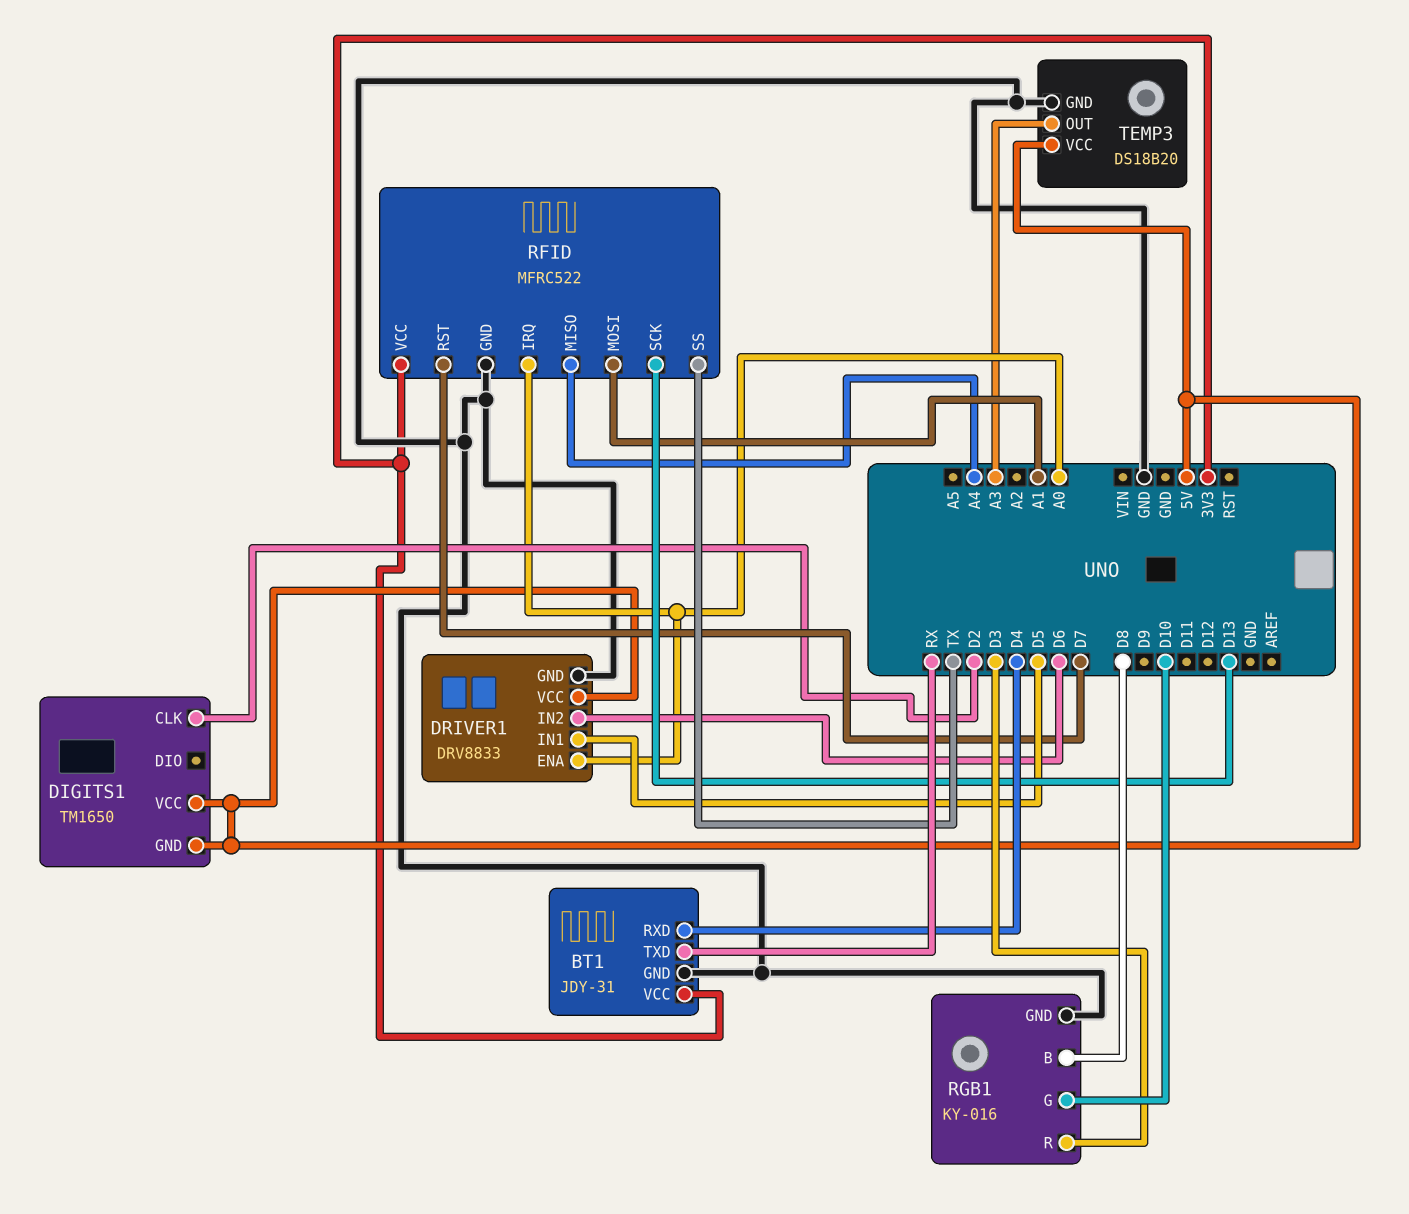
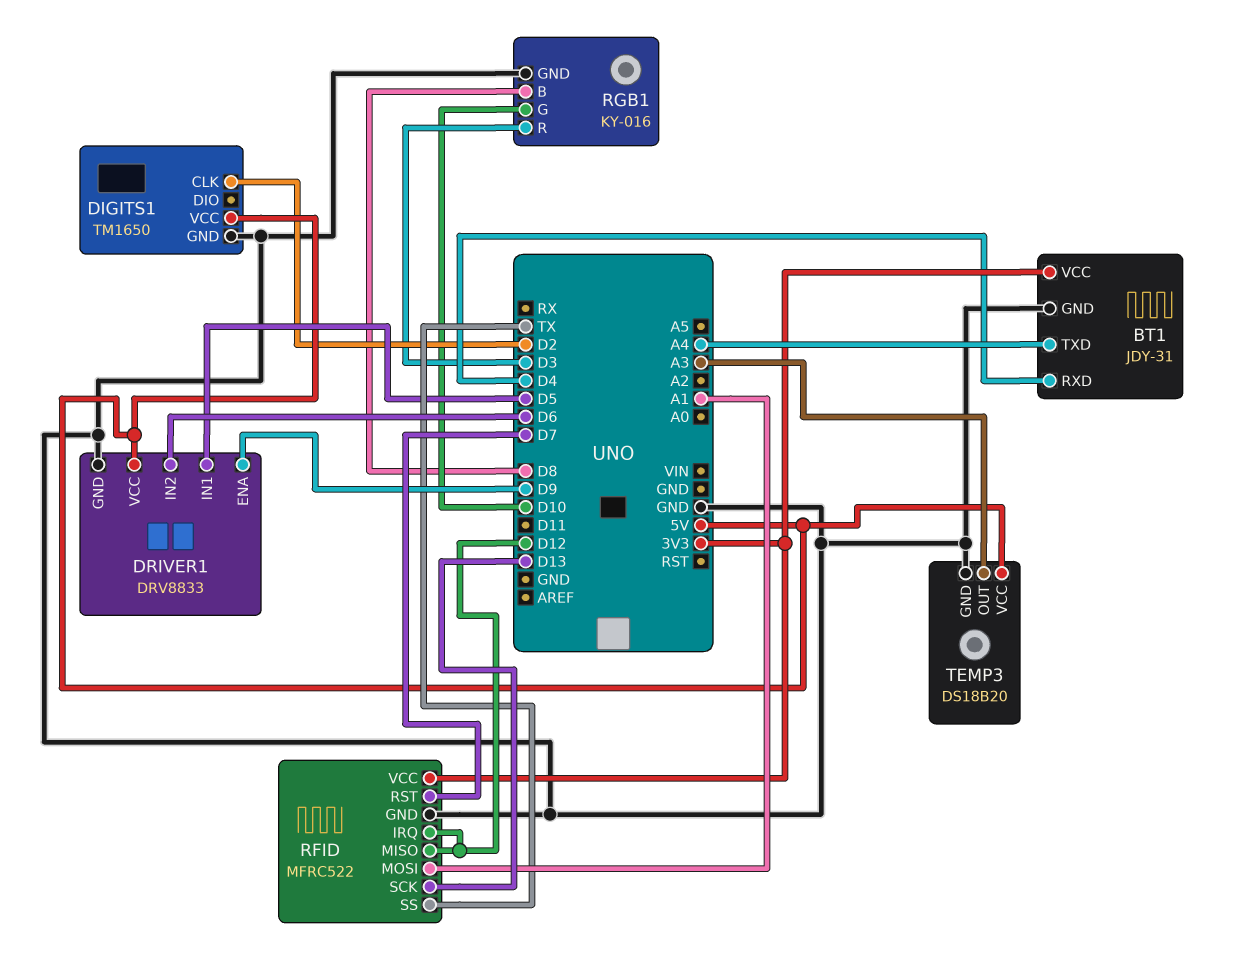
BT1 pin TXD: RX -> A4
DIGITS1 pin GND: 5V -> GND
DRIVER1 pin ENA: A0 -> D9
RFID pin IRQ: A0 -> D12
RFID pin MISO: A4 -> D12

